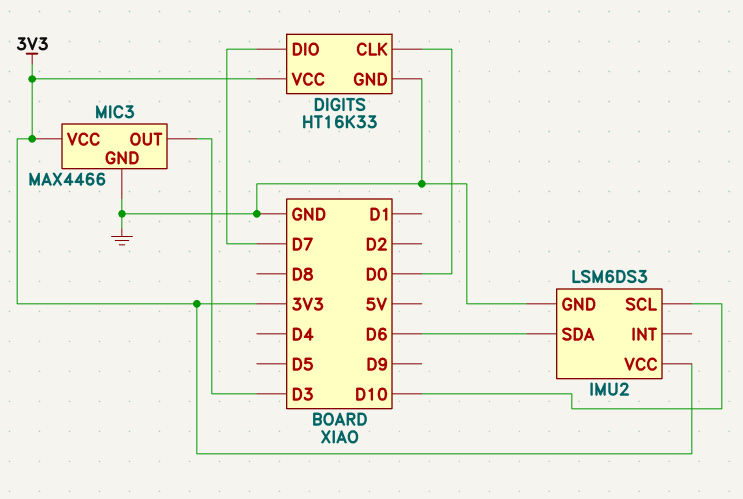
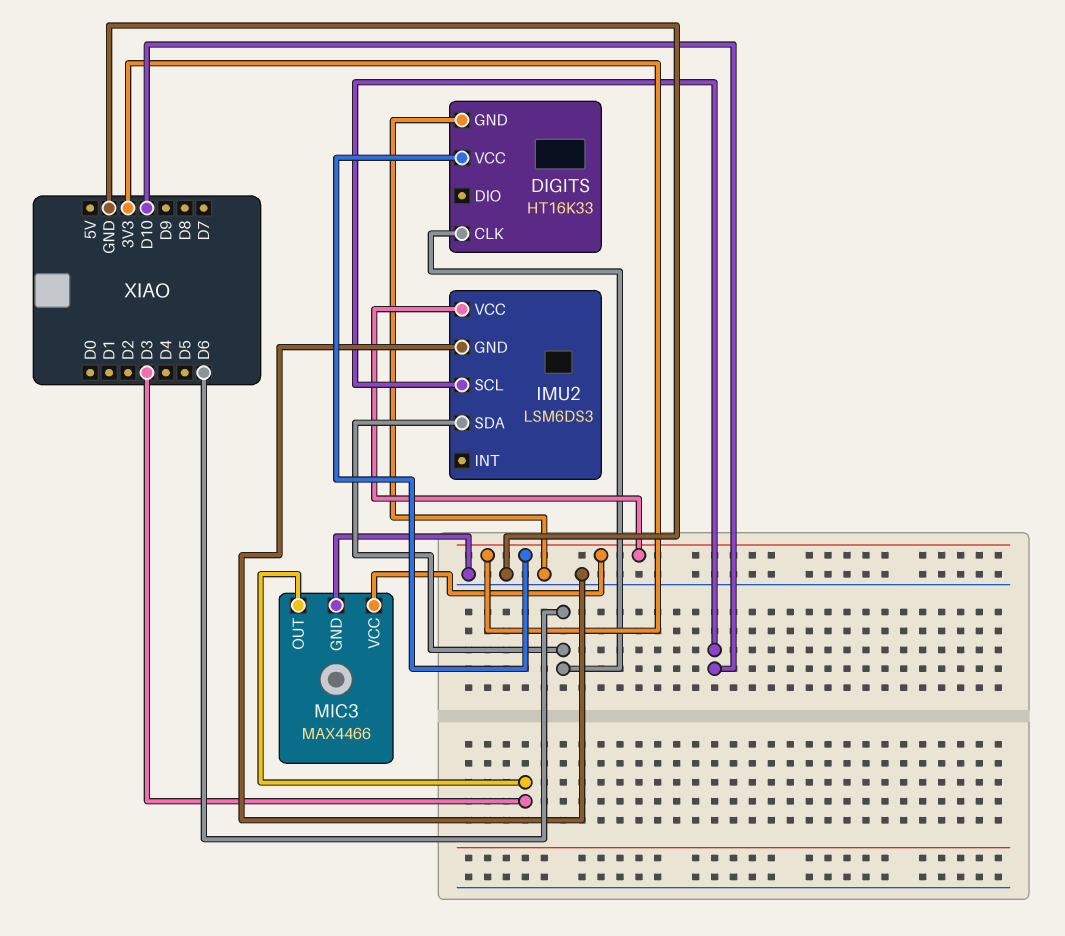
DIGITS pin CLK: D0 -> D6
DIGITS pin DIO: D7 -> none

